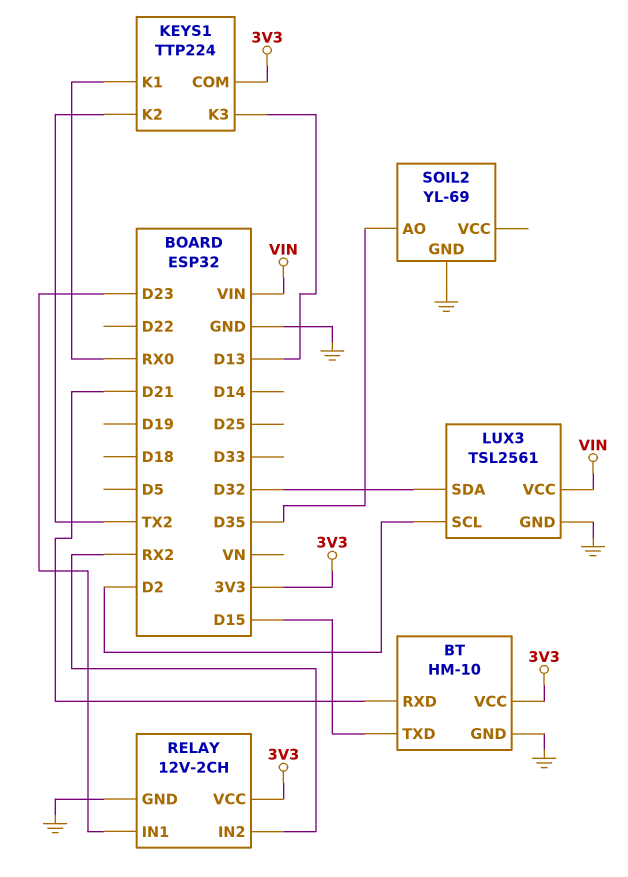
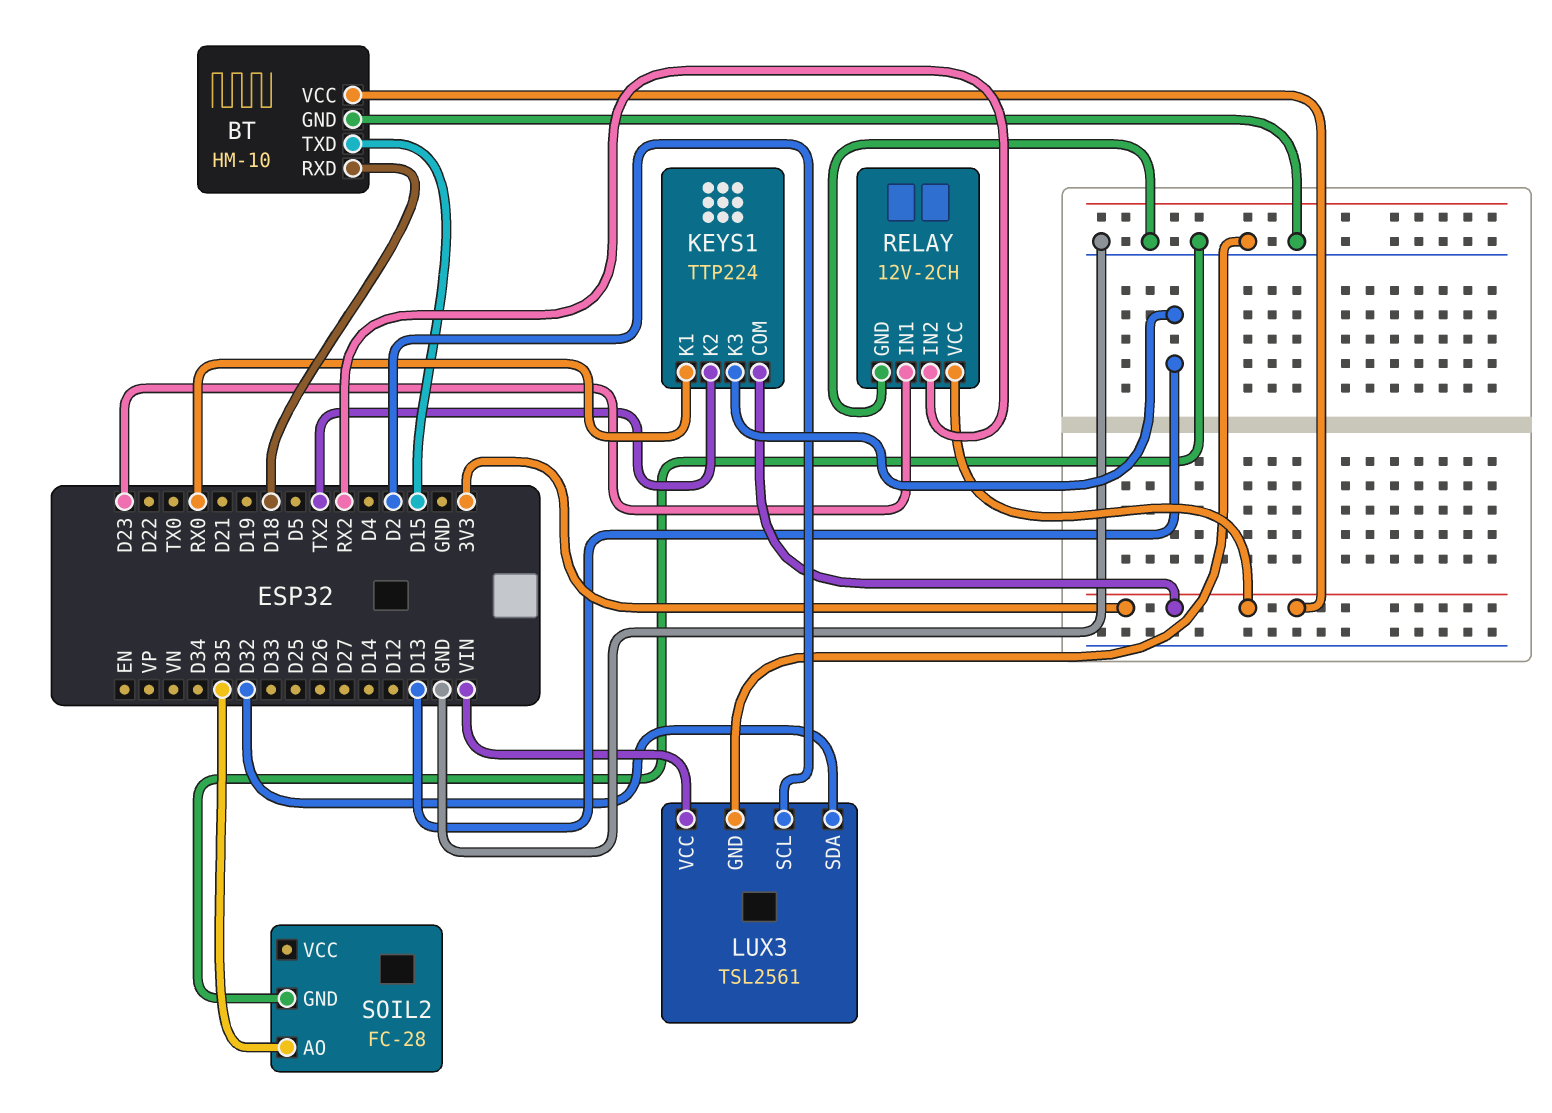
BT pin RXD: D21 -> D18
SOIL2: YL-69 -> FC-28

